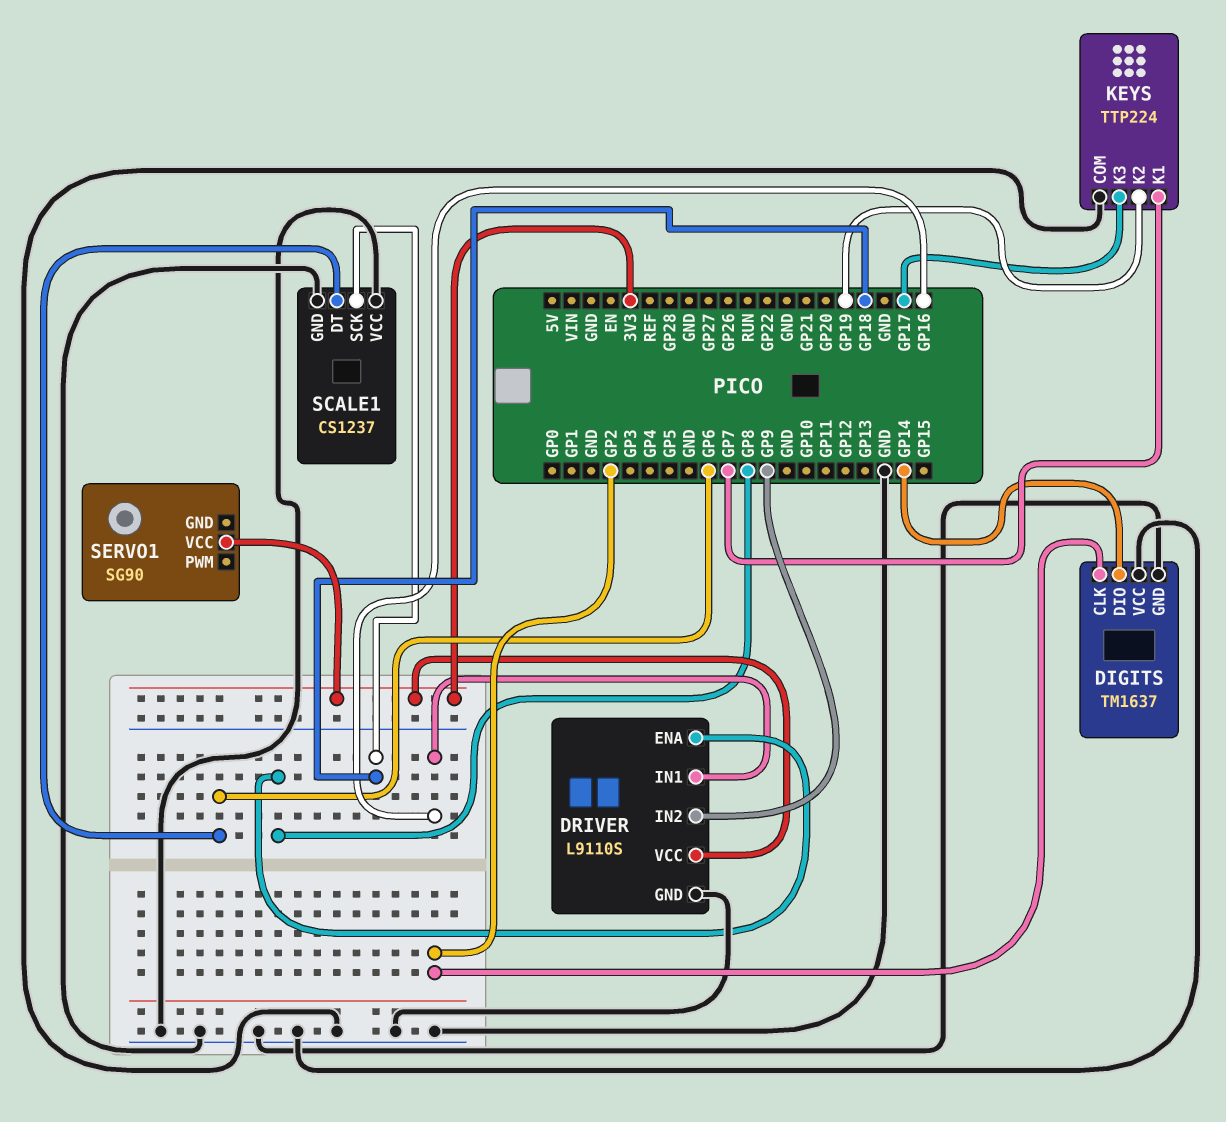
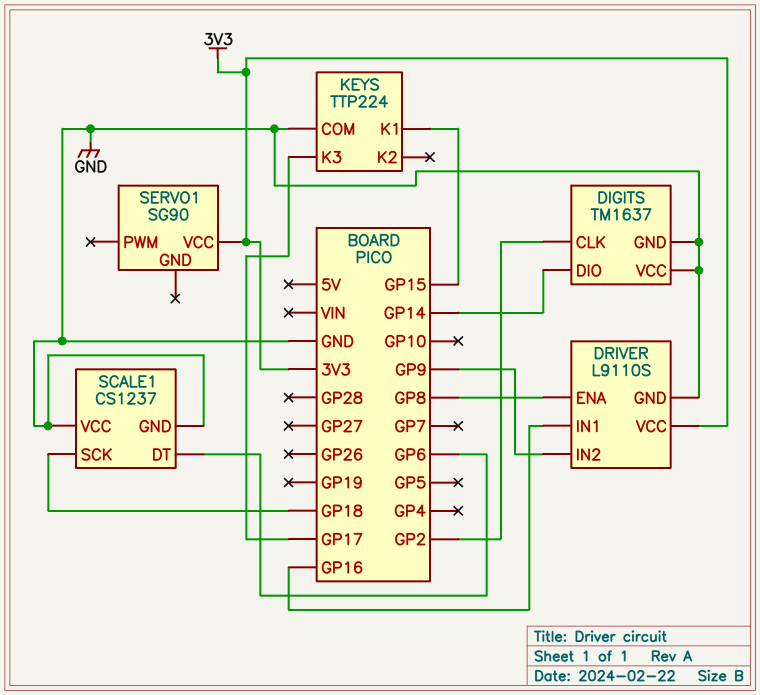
KEYS pin K1: GP7 -> GP15
KEYS pin K2: GP19 -> none

